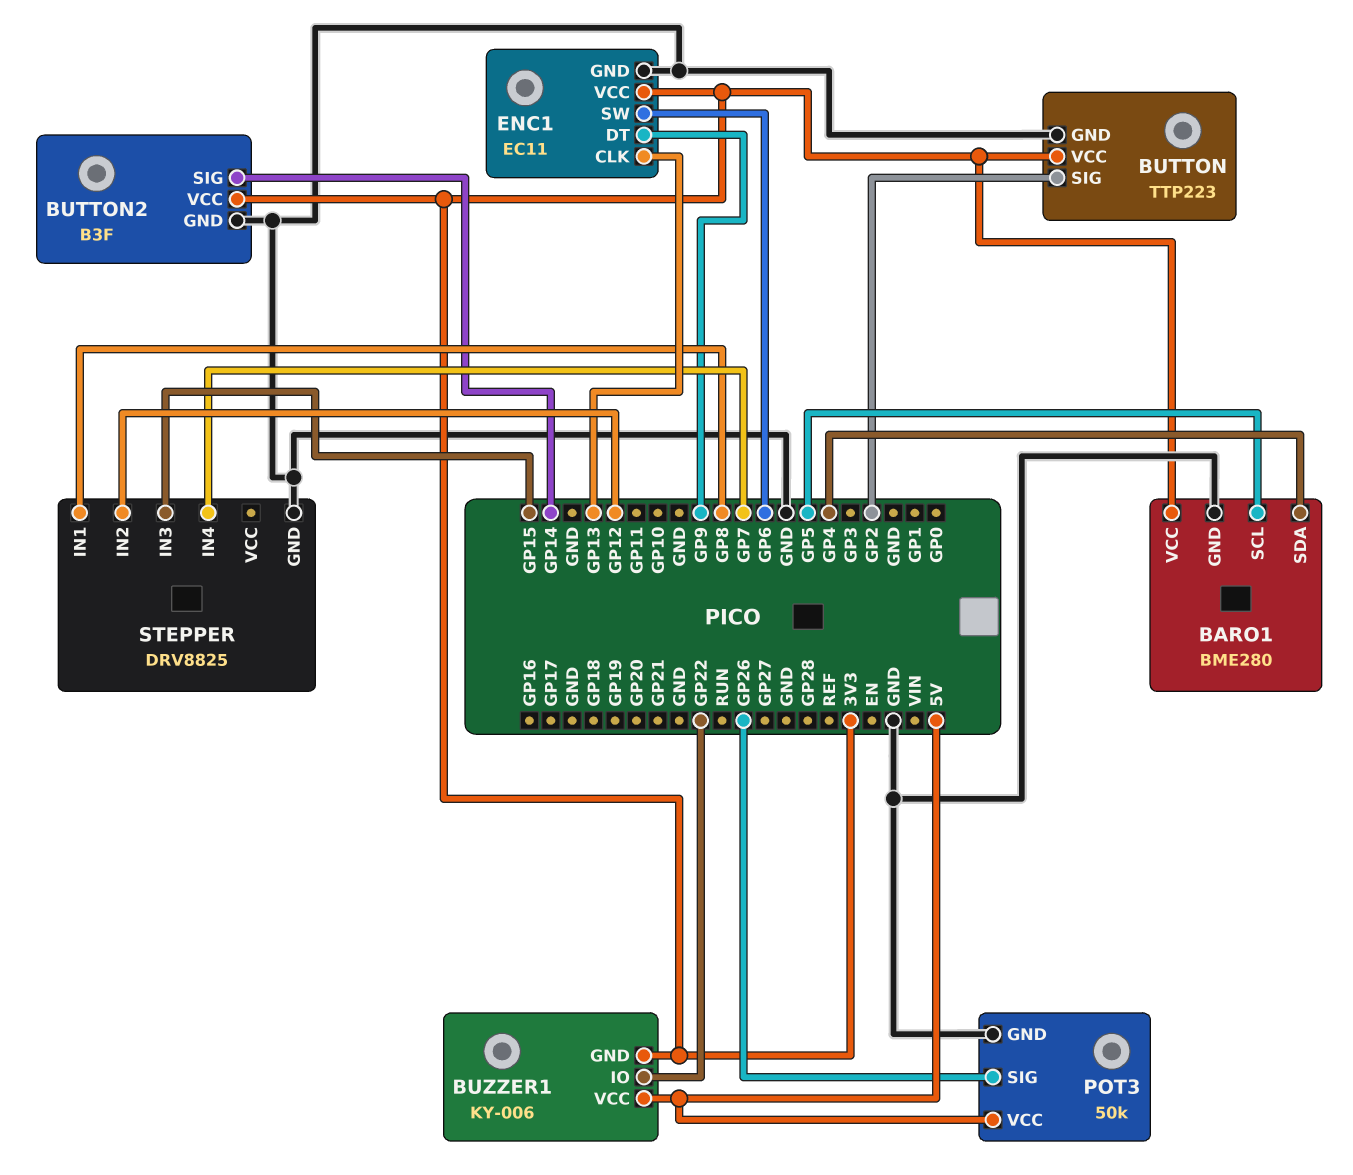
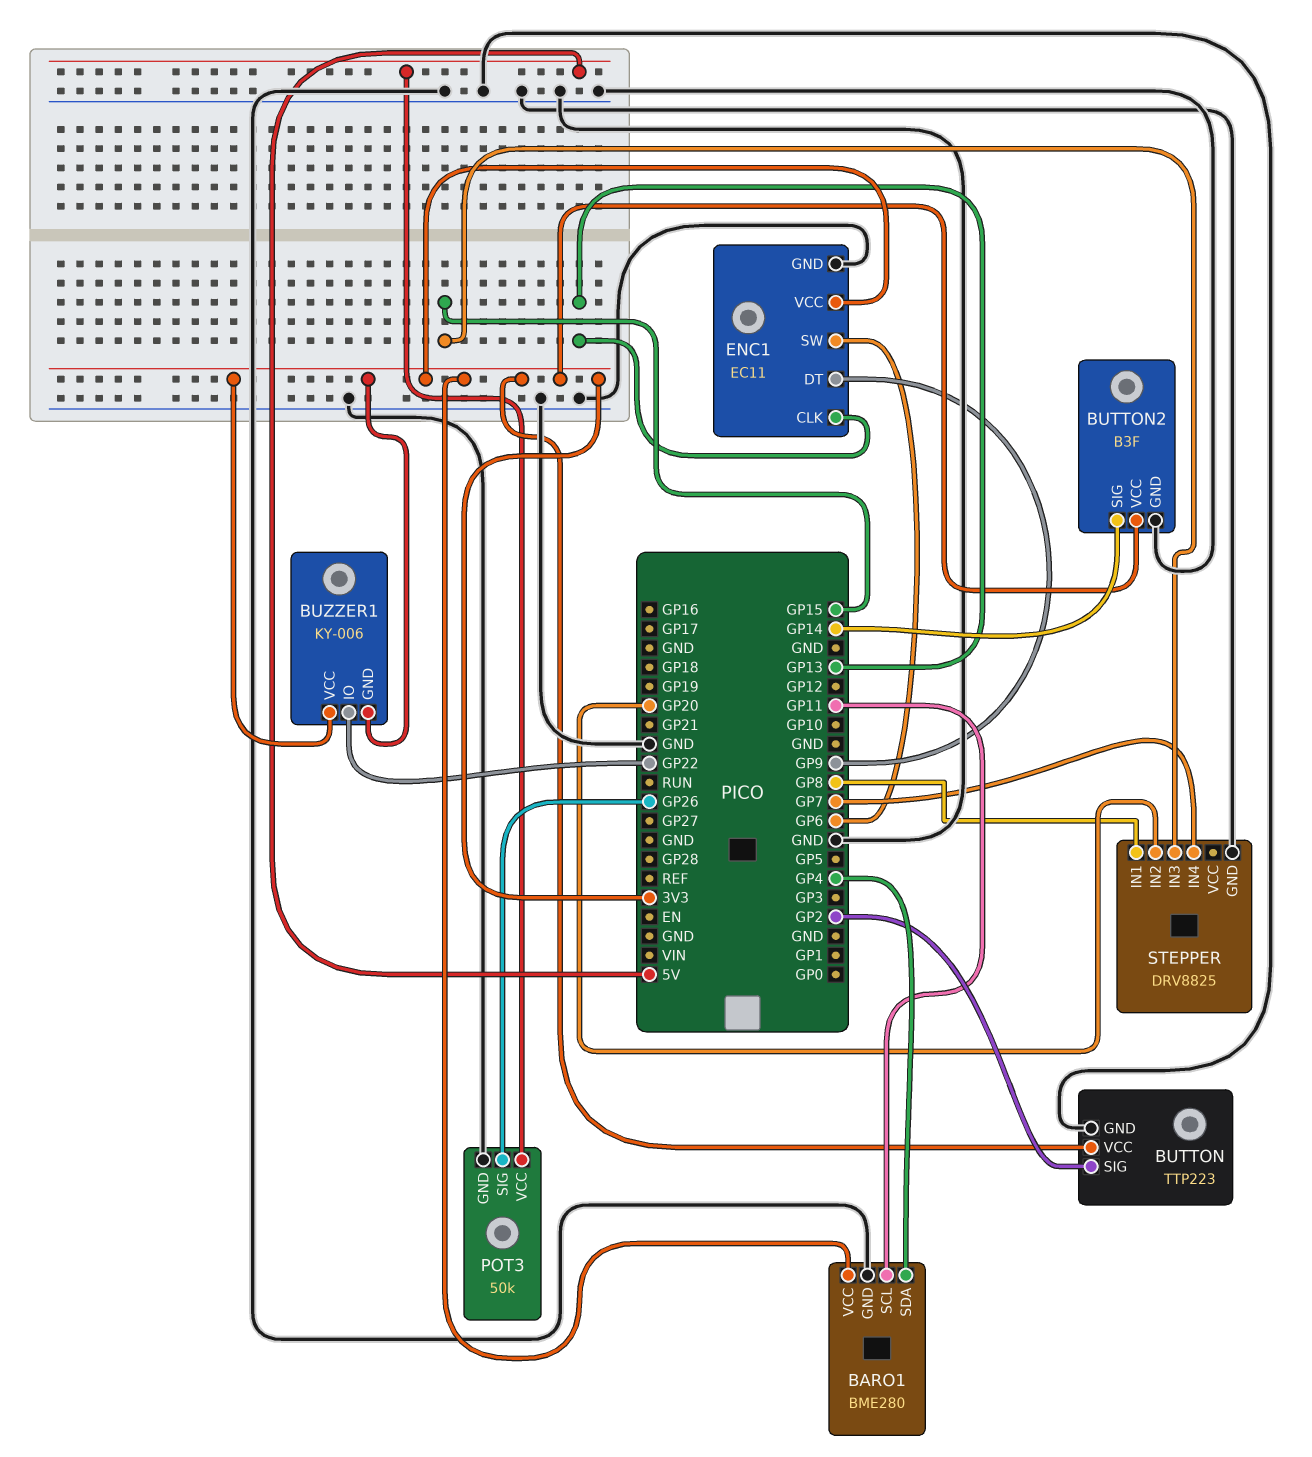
BARO1 pin SCL: GP5 -> GP11
BUZZER1 pin VCC: 5V -> 3V3
STEPPER pin IN2: GP12 -> GP20

